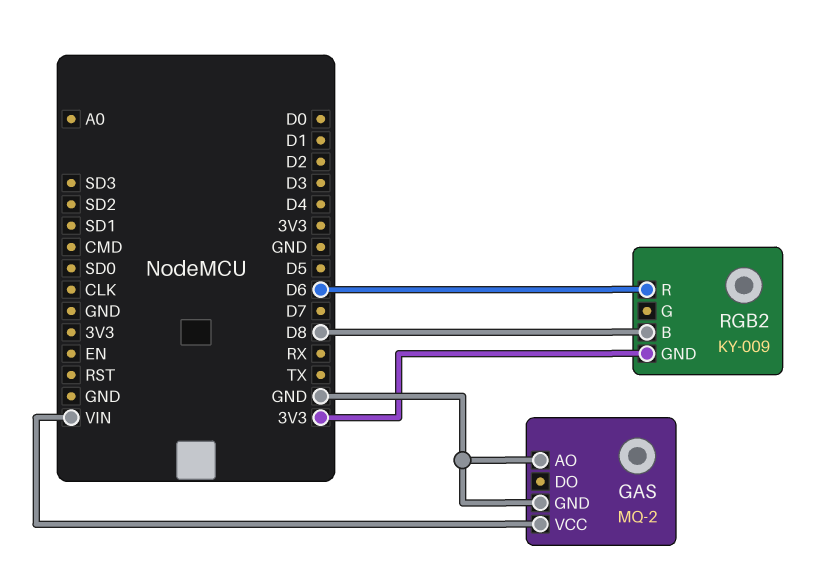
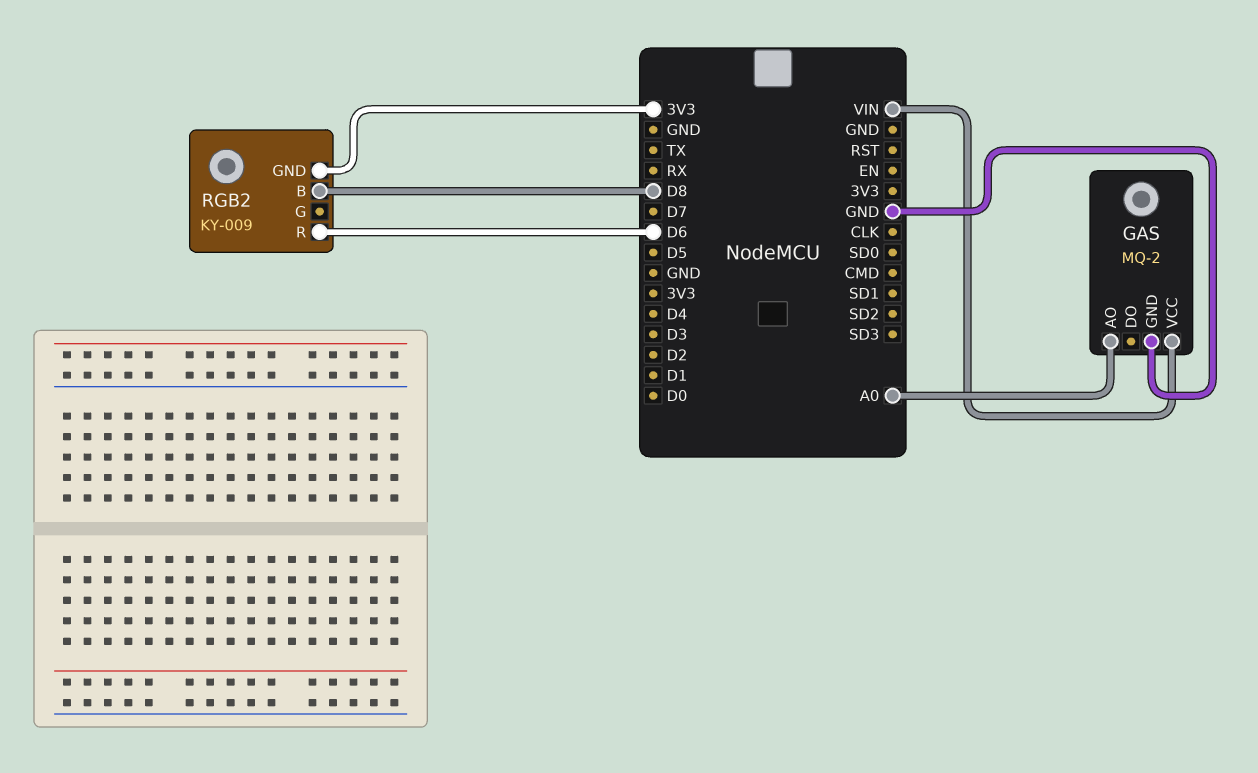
GAS pin AO: GND -> A0

